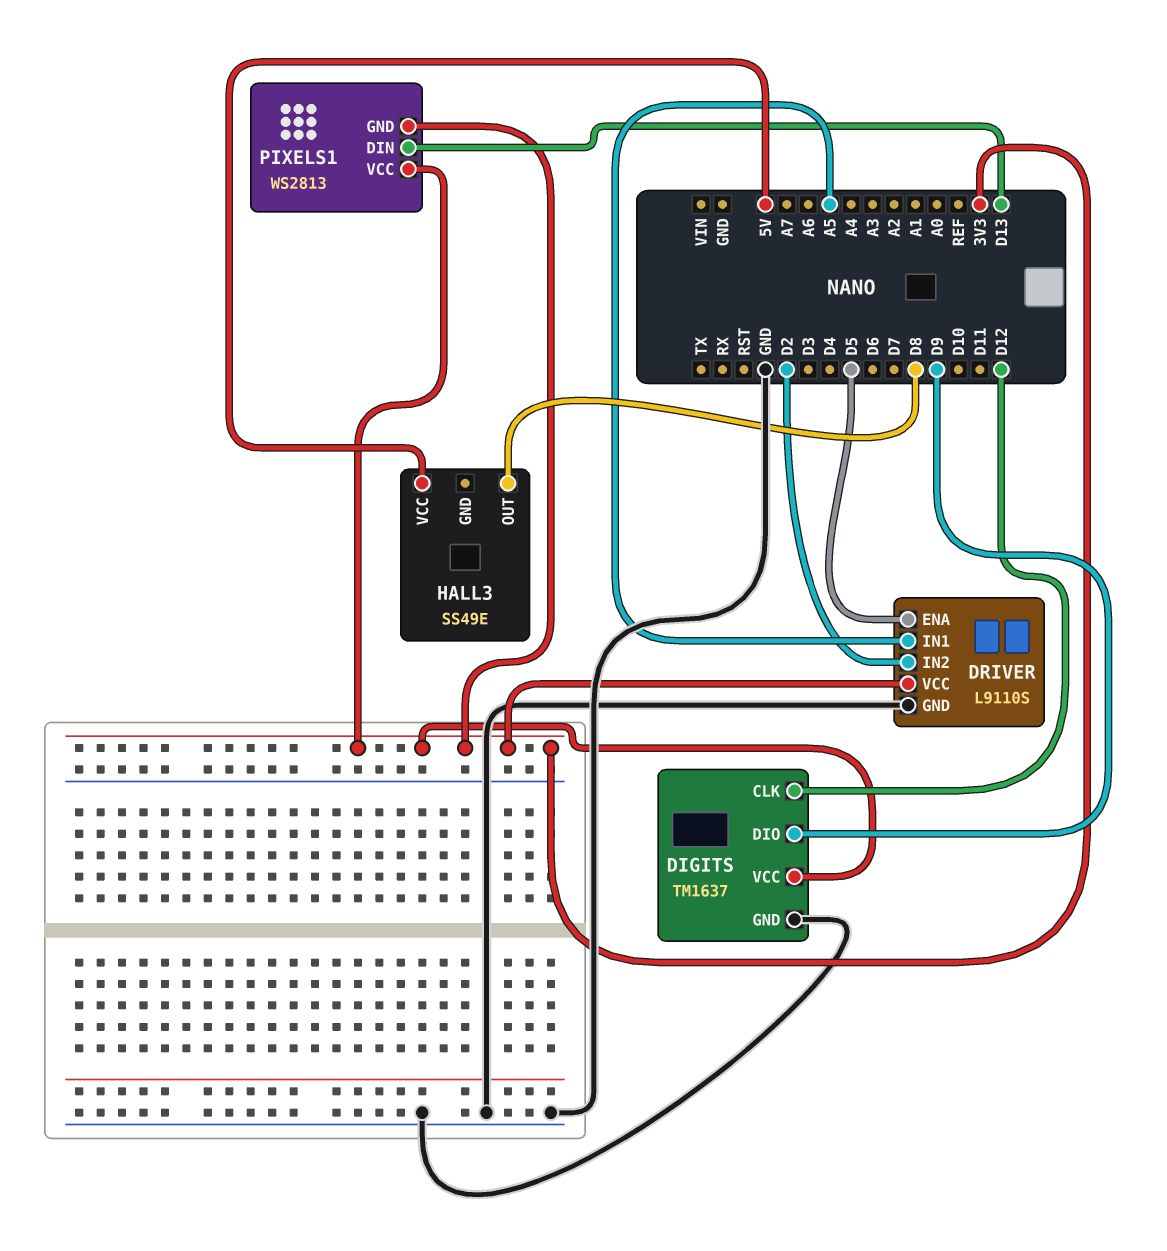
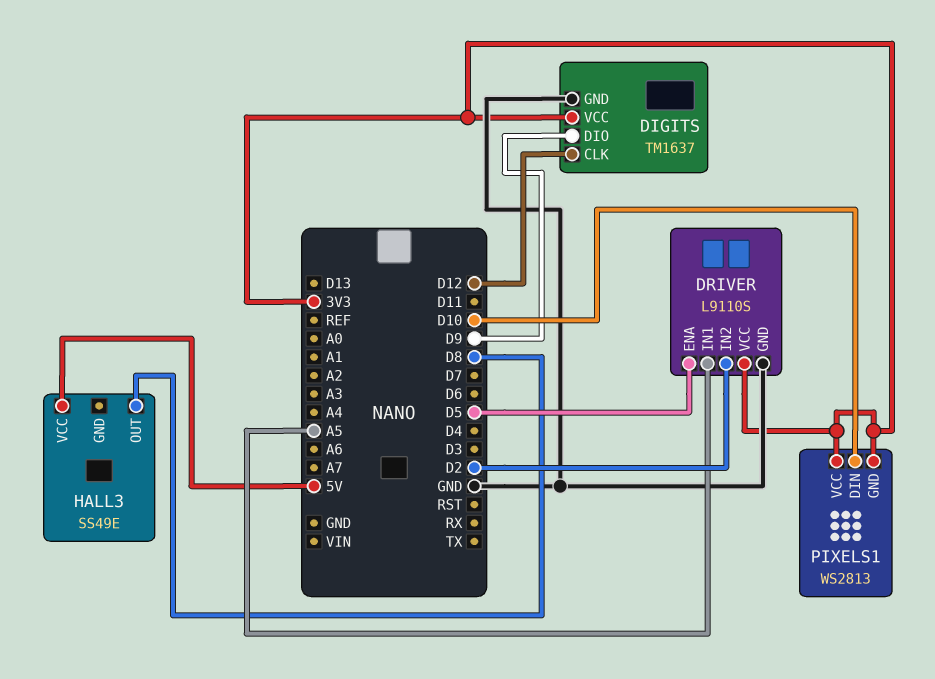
PIXELS1 pin DIN: D13 -> D10

